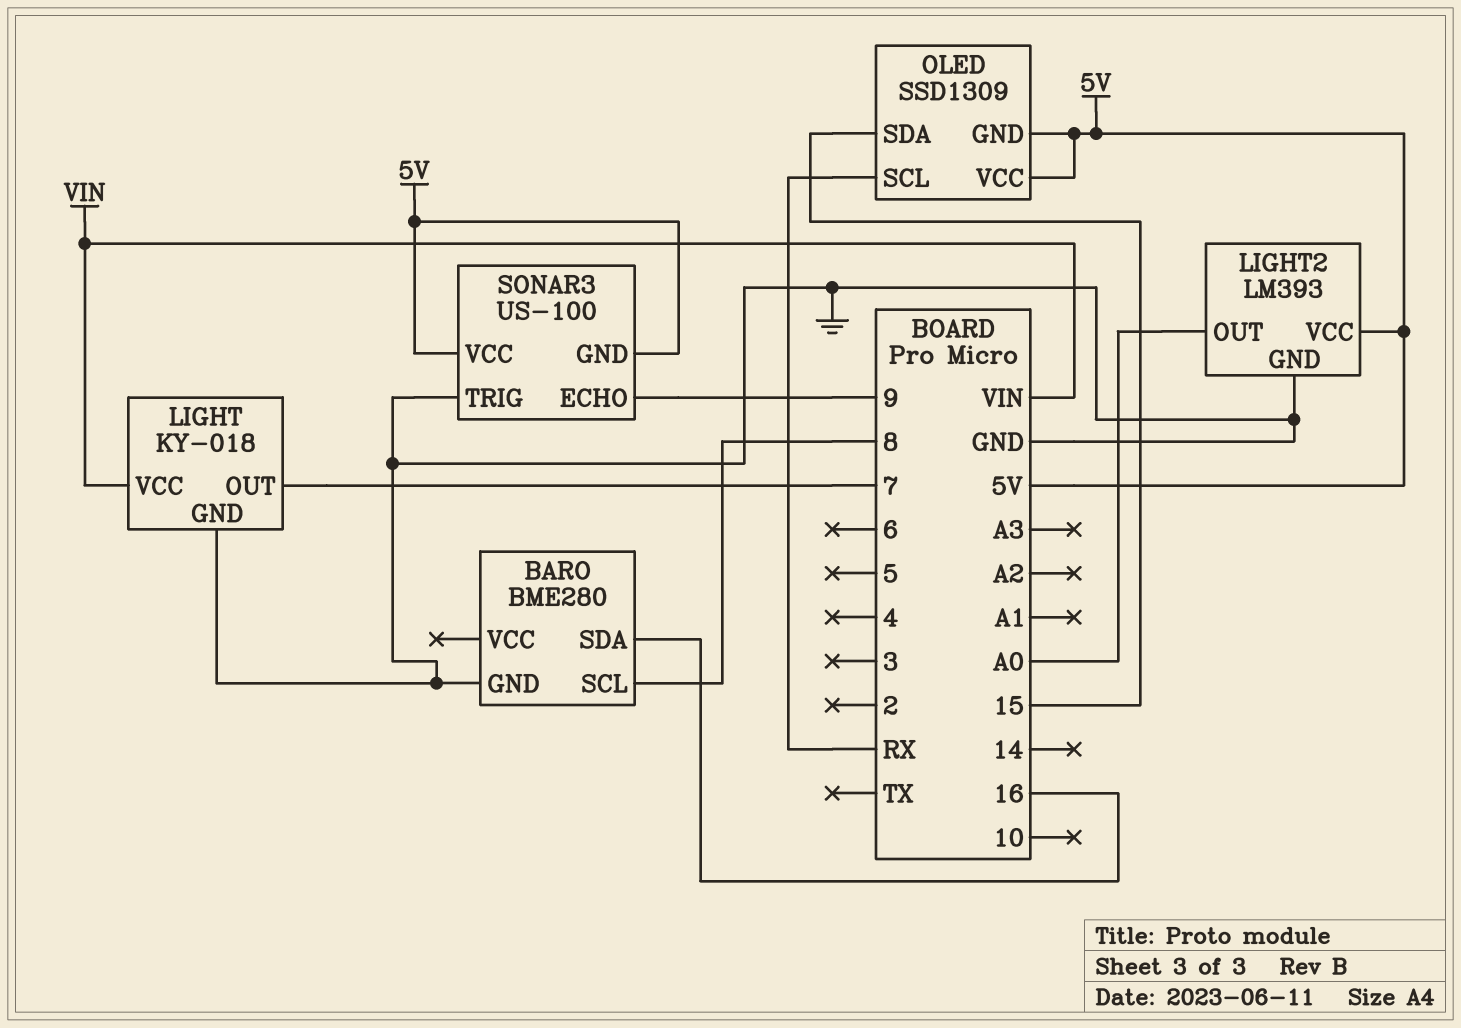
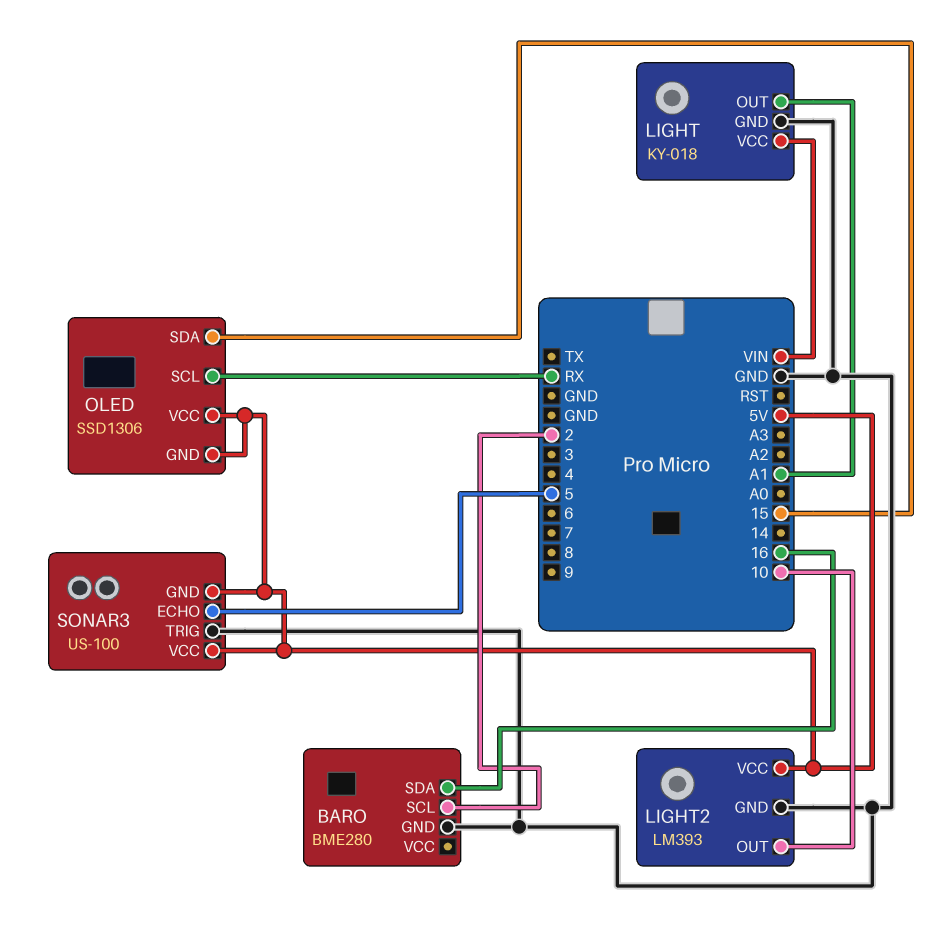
BARO pin SCL: 8 -> 2
LIGHT pin OUT: 7 -> A1
LIGHT2 pin OUT: A0 -> 10
OLED: SSD1309 -> SSD1306
SONAR3 pin ECHO: 9 -> 5

